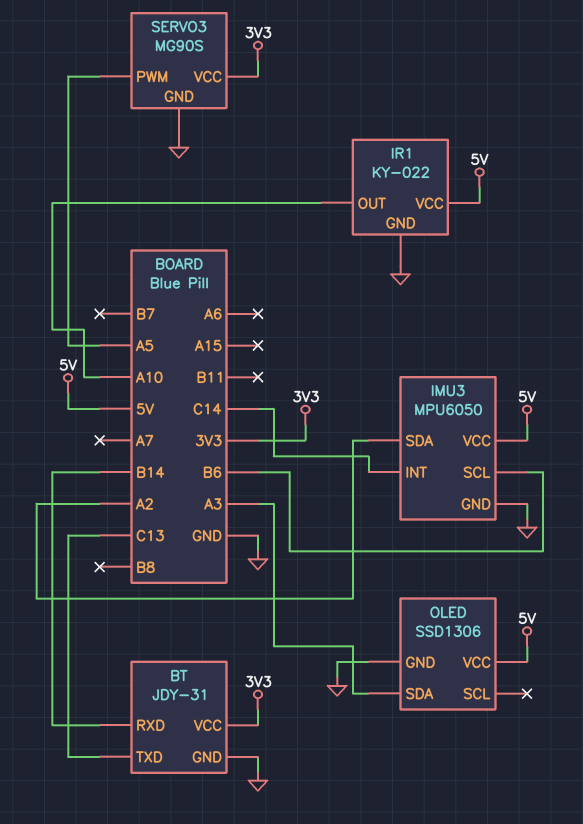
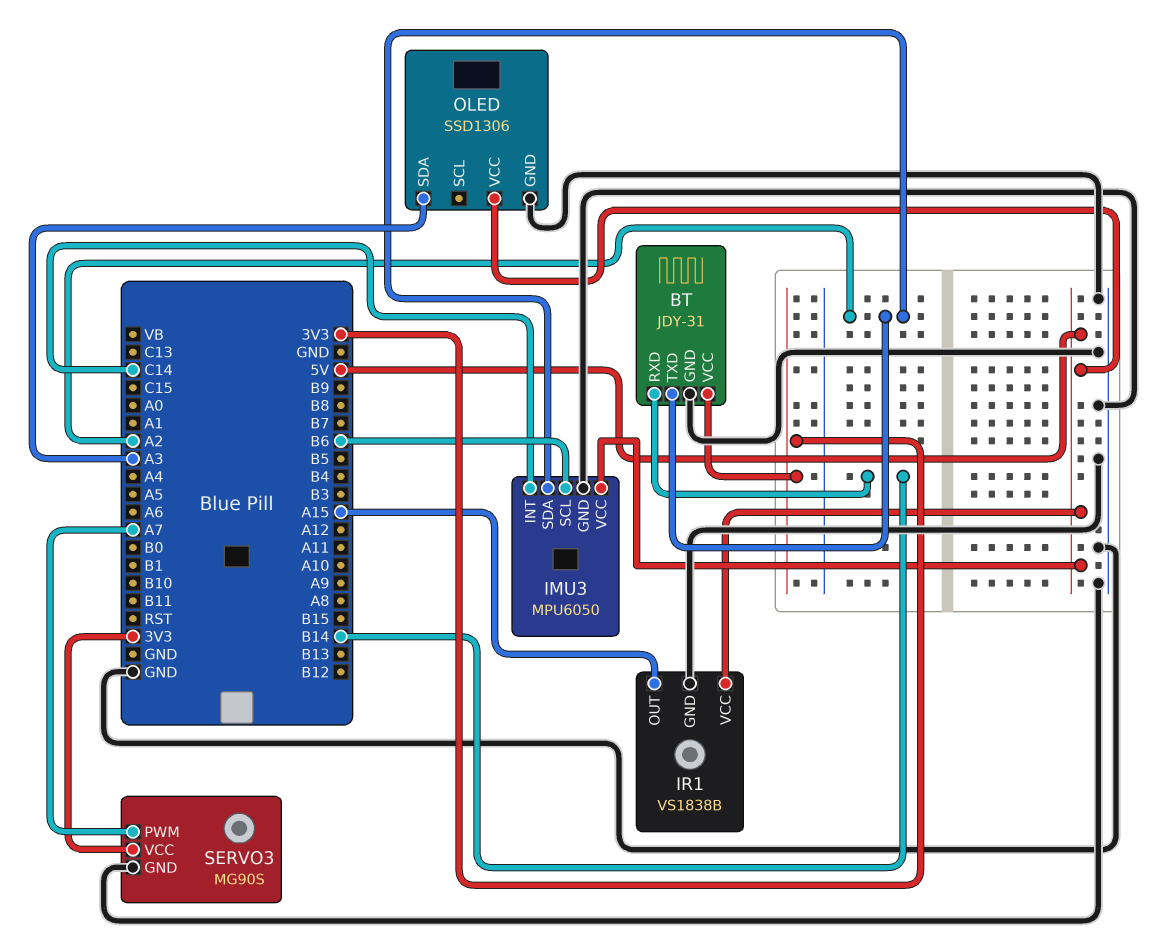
BT pin TXD: C13 -> A2
IR1: KY-022 -> VS1838B
IR1 pin OUT: A10 -> A15
SERVO3 pin PWM: A5 -> A7

